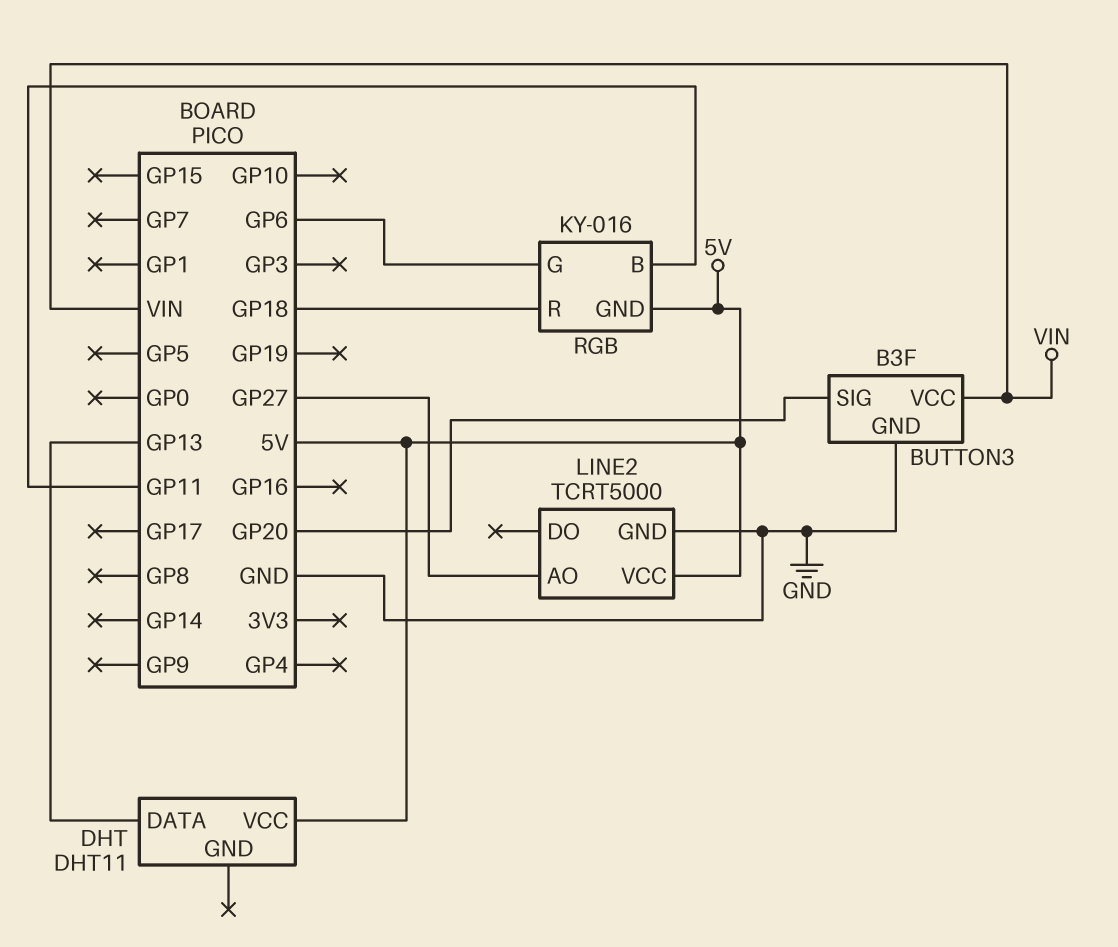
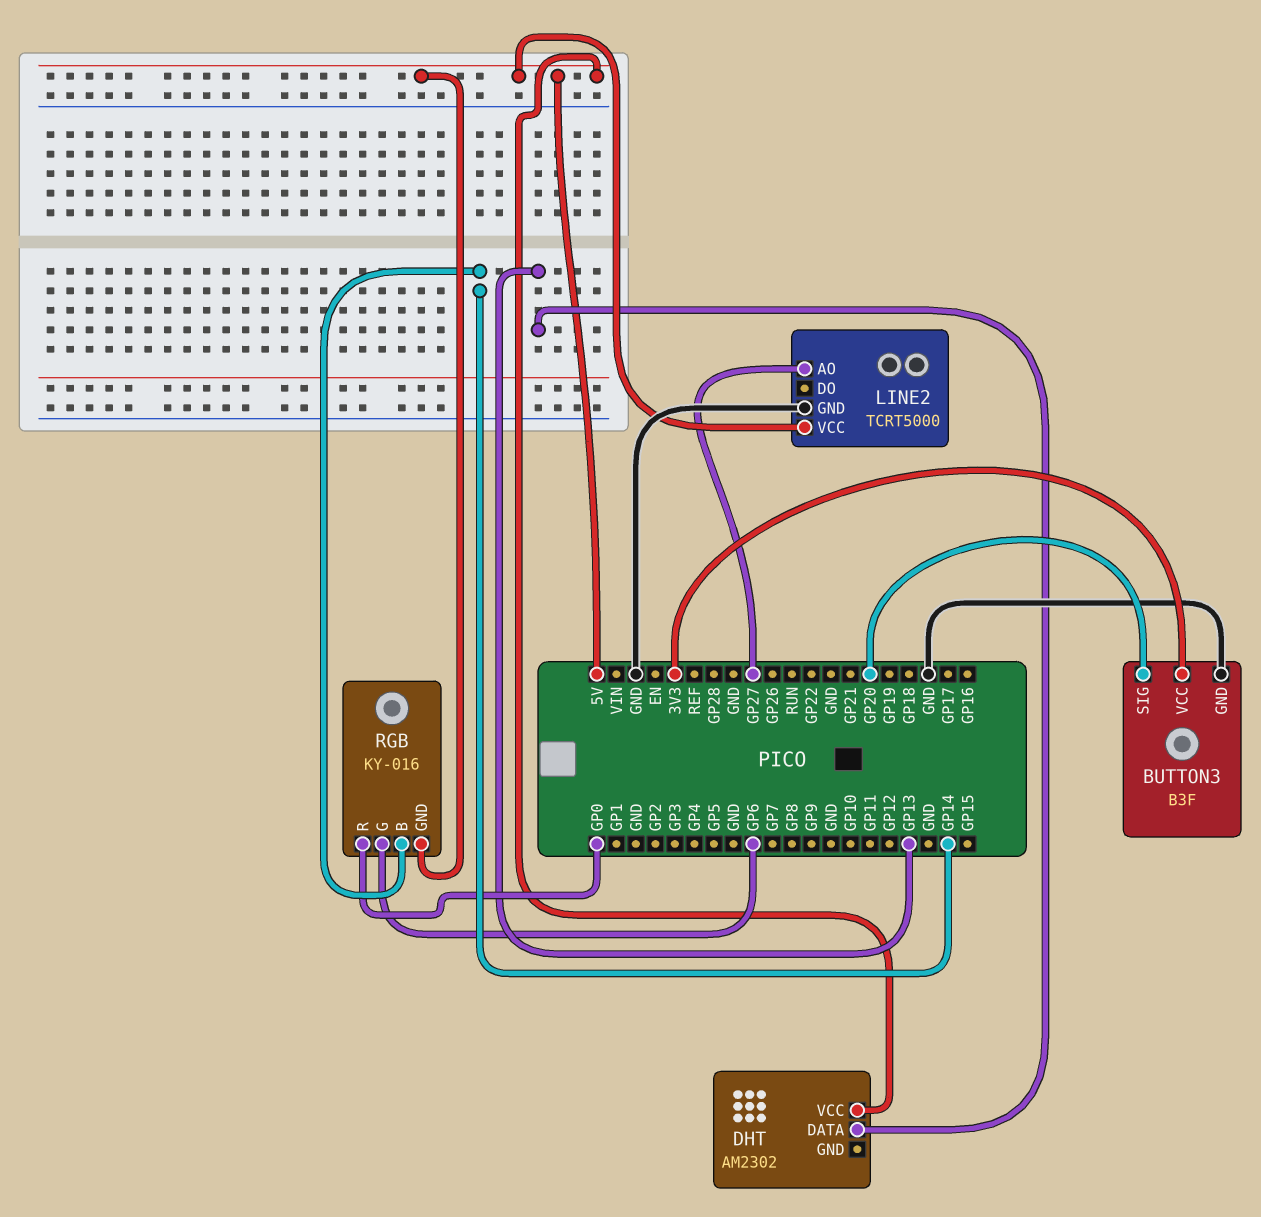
BUTTON3 pin VCC: VIN -> 3V3
DHT: DHT11 -> AM2302
RGB pin B: GP11 -> GP14
RGB pin R: GP18 -> GP0

